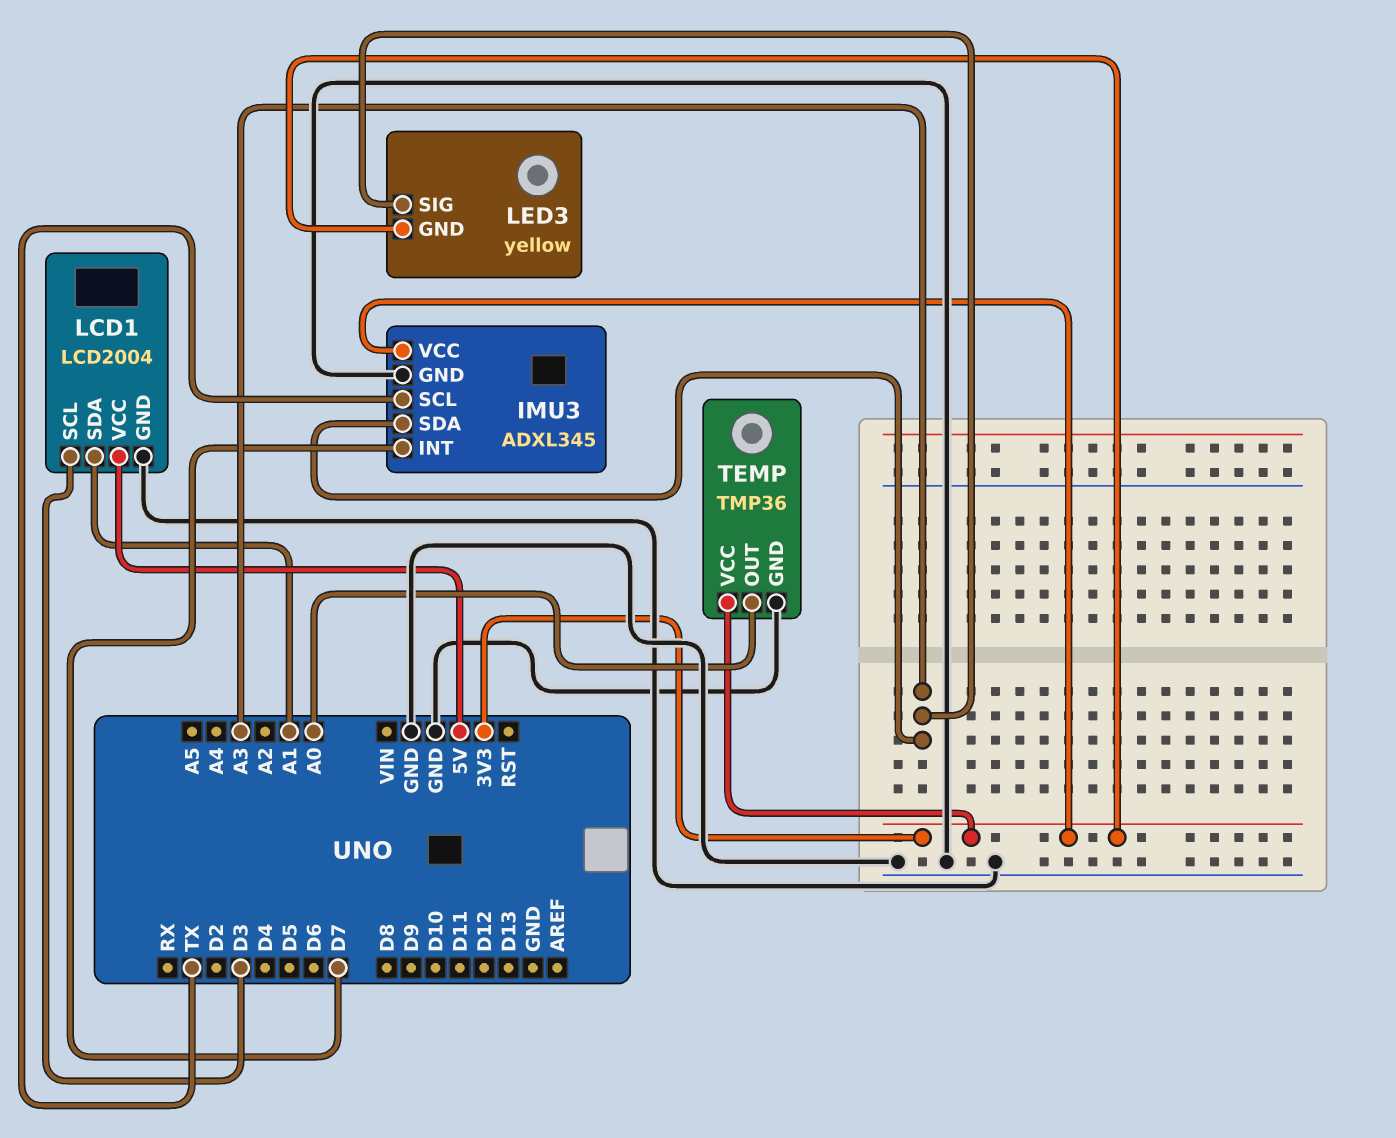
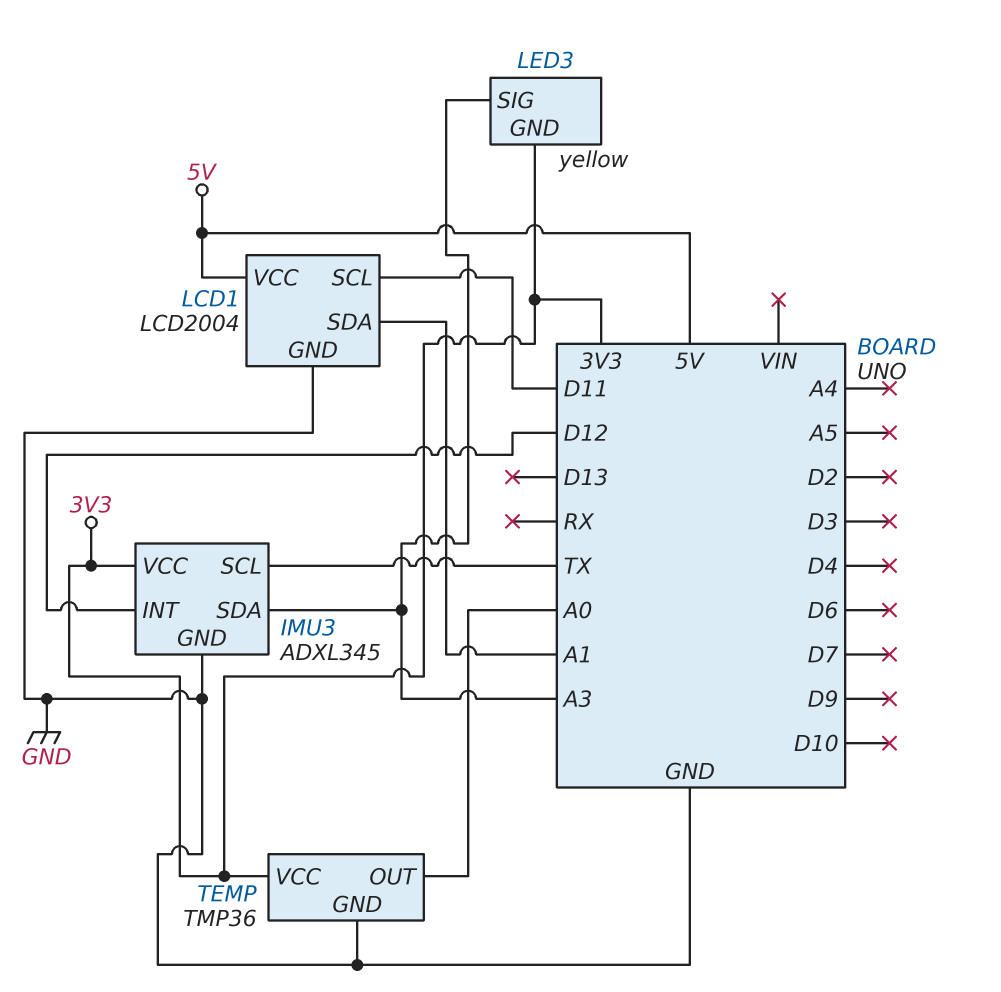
IMU3 pin INT: D7 -> D12
LCD1 pin SCL: D3 -> D11

